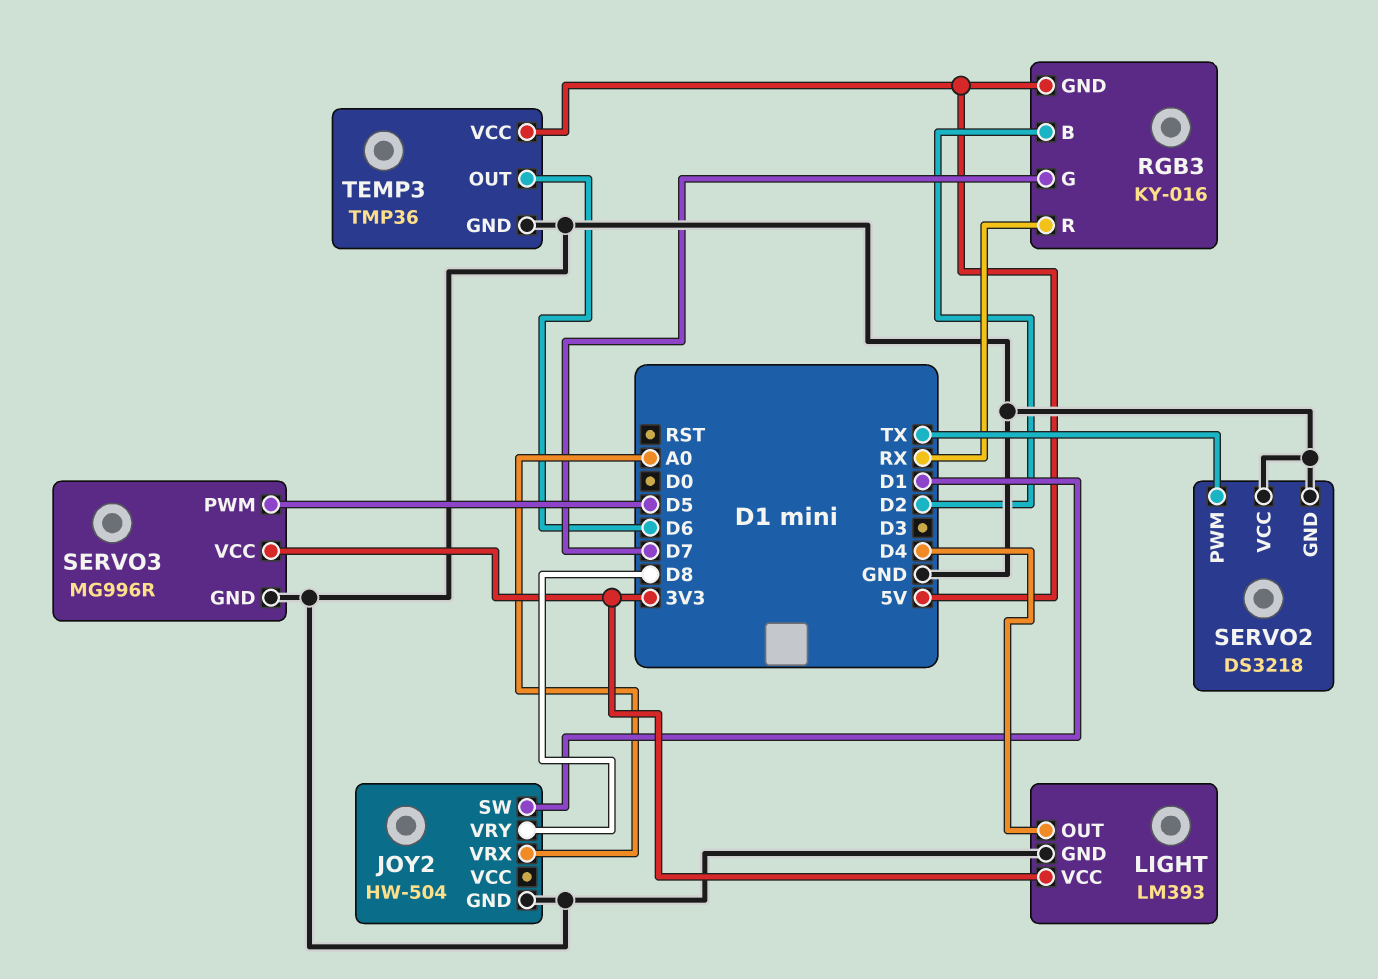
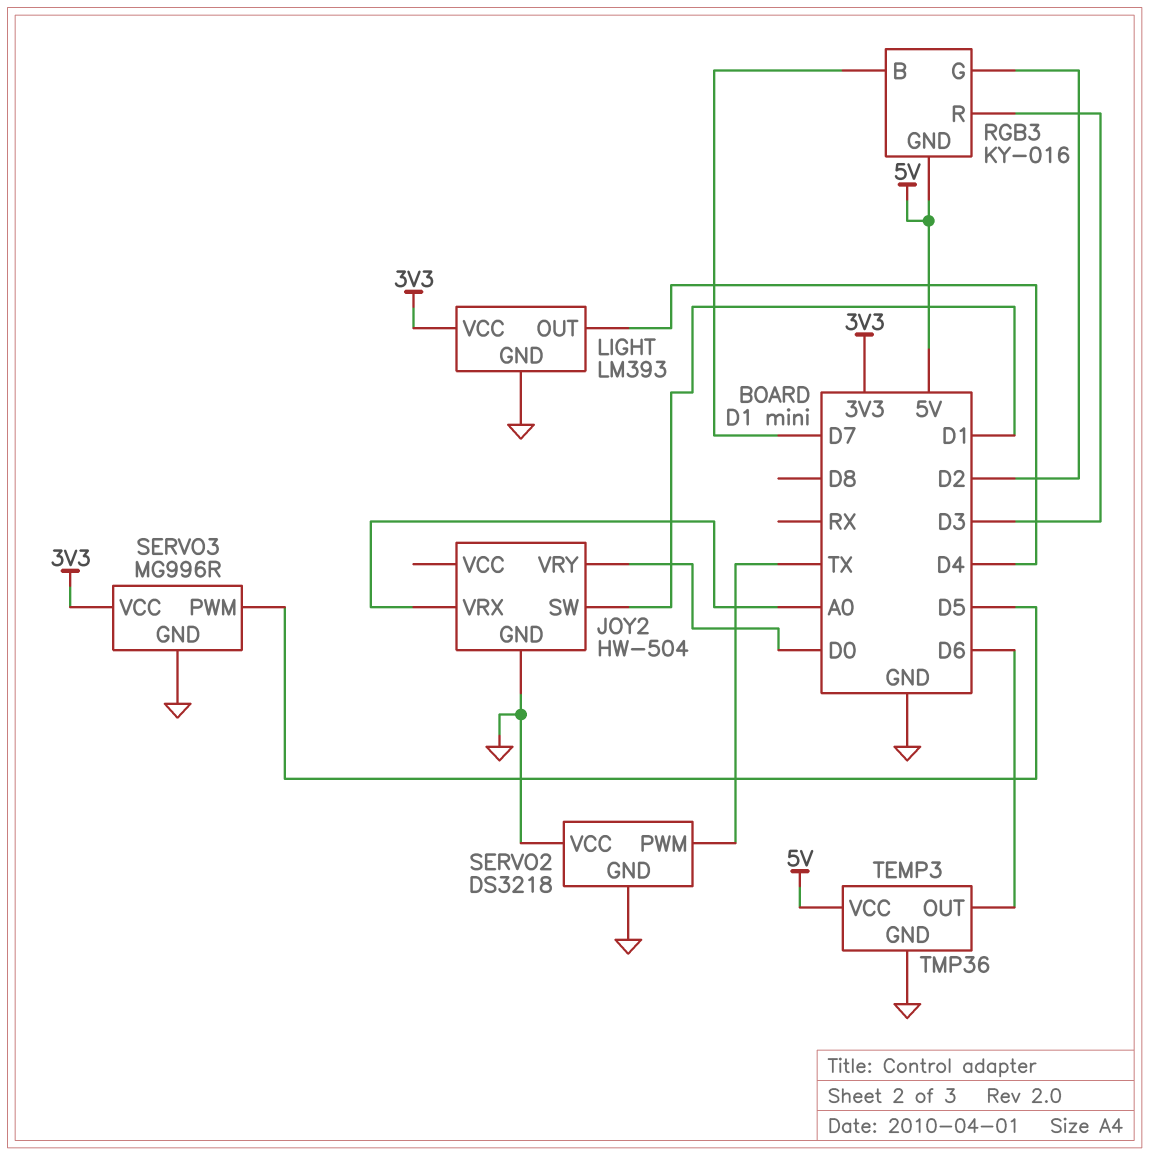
JOY2 pin VRY: D8 -> D0
RGB3 pin B: D2 -> D7
RGB3 pin G: D7 -> D2
RGB3 pin R: RX -> D3

